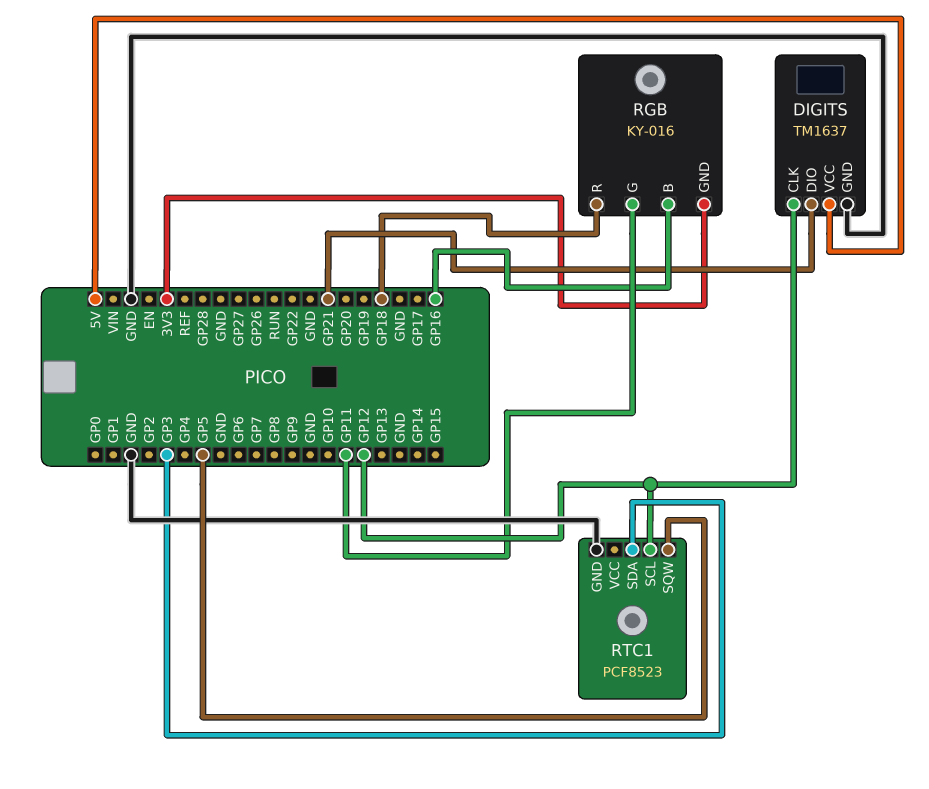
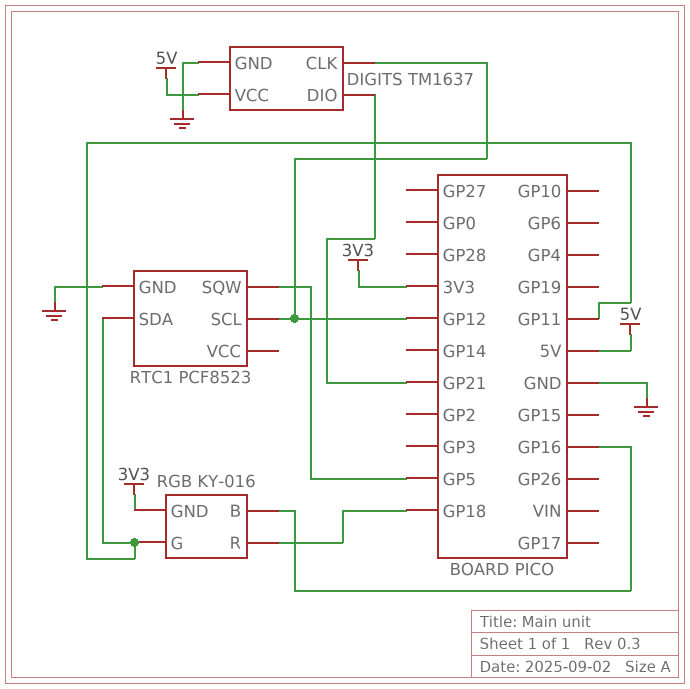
RTC1 pin SDA: GP3 -> GP11

